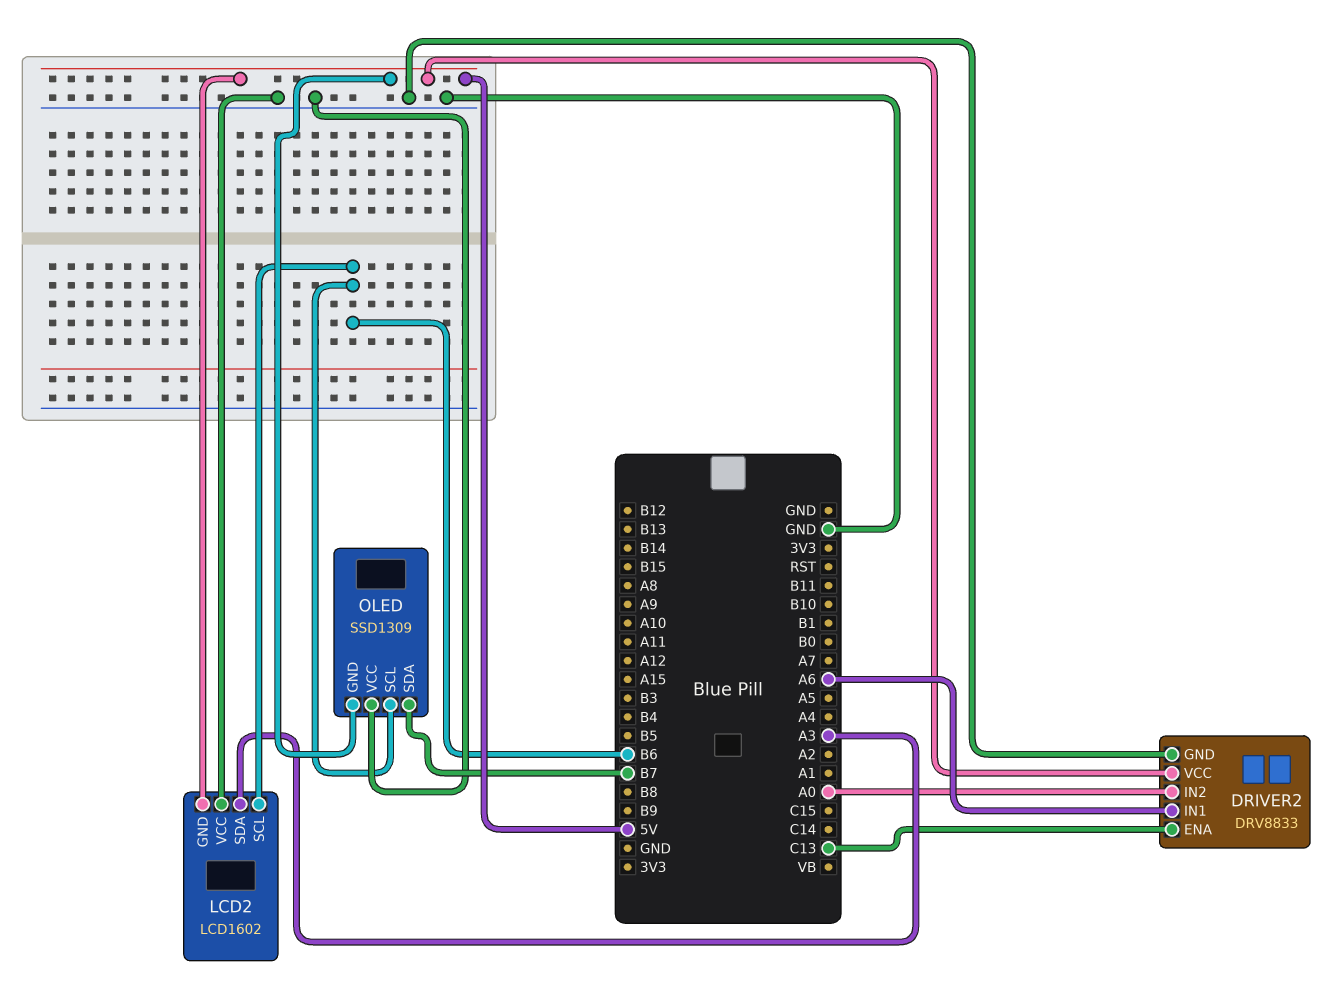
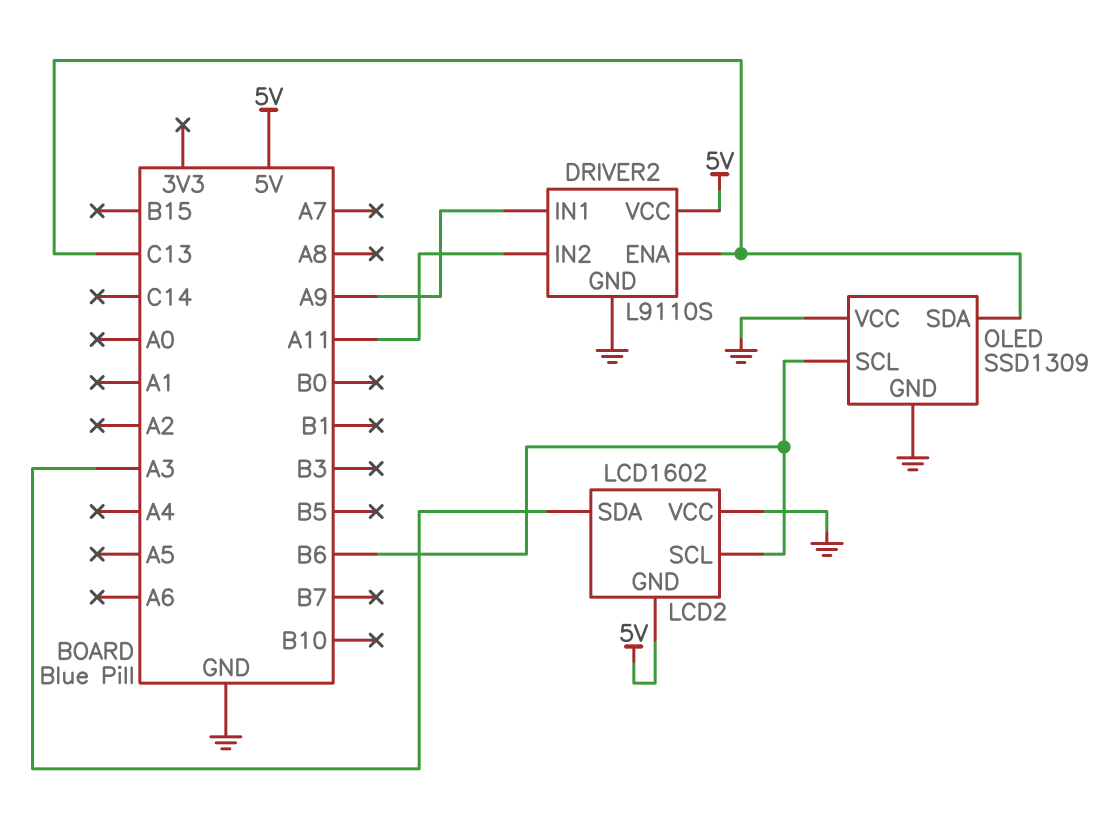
DRIVER2: DRV8833 -> L9110S
DRIVER2 pin IN1: A6 -> A9
DRIVER2 pin IN2: A0 -> A11
OLED pin GND: 5V -> GND
OLED pin SDA: B7 -> C13

